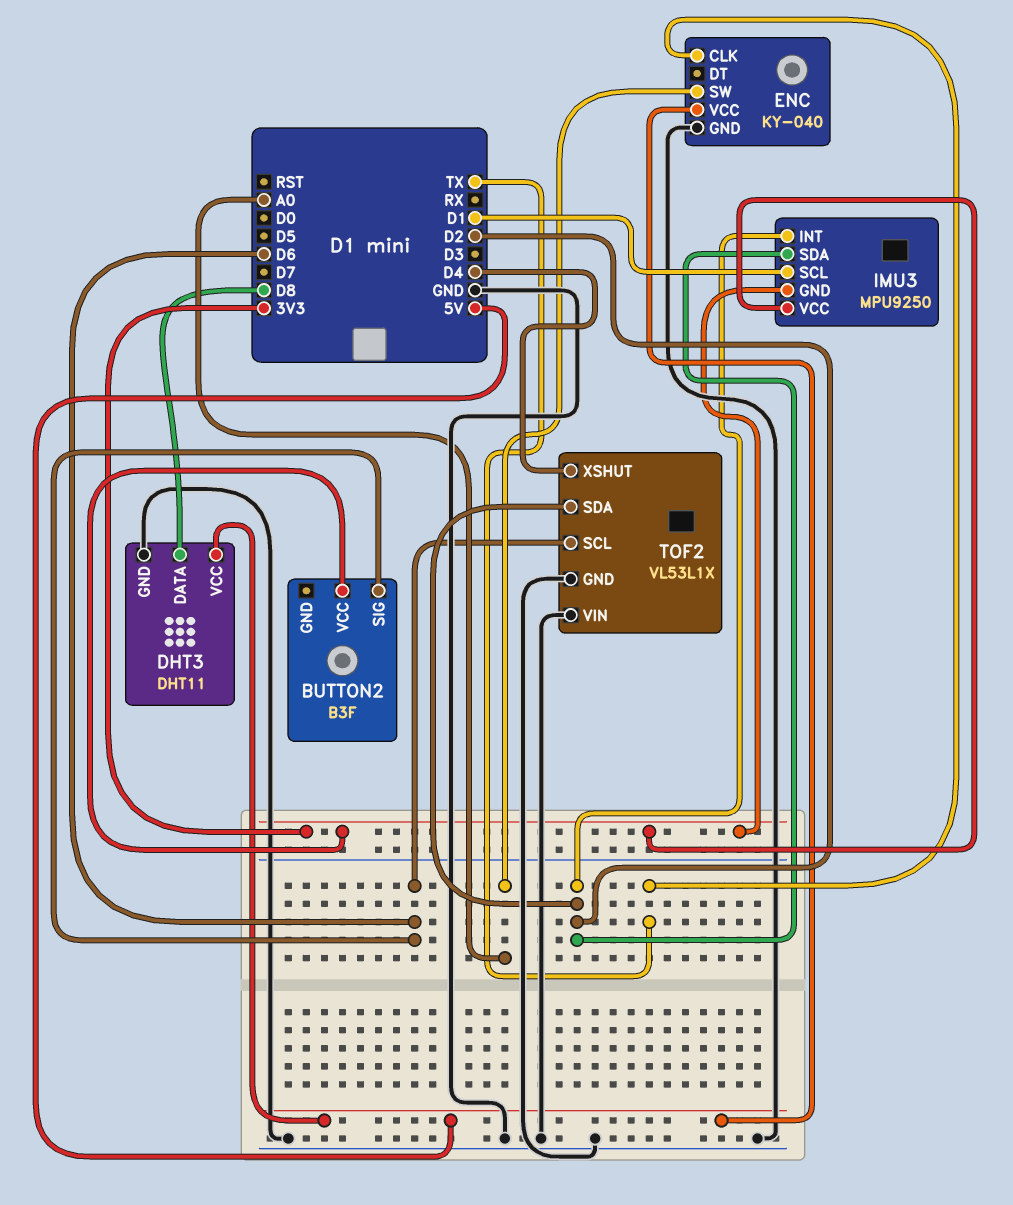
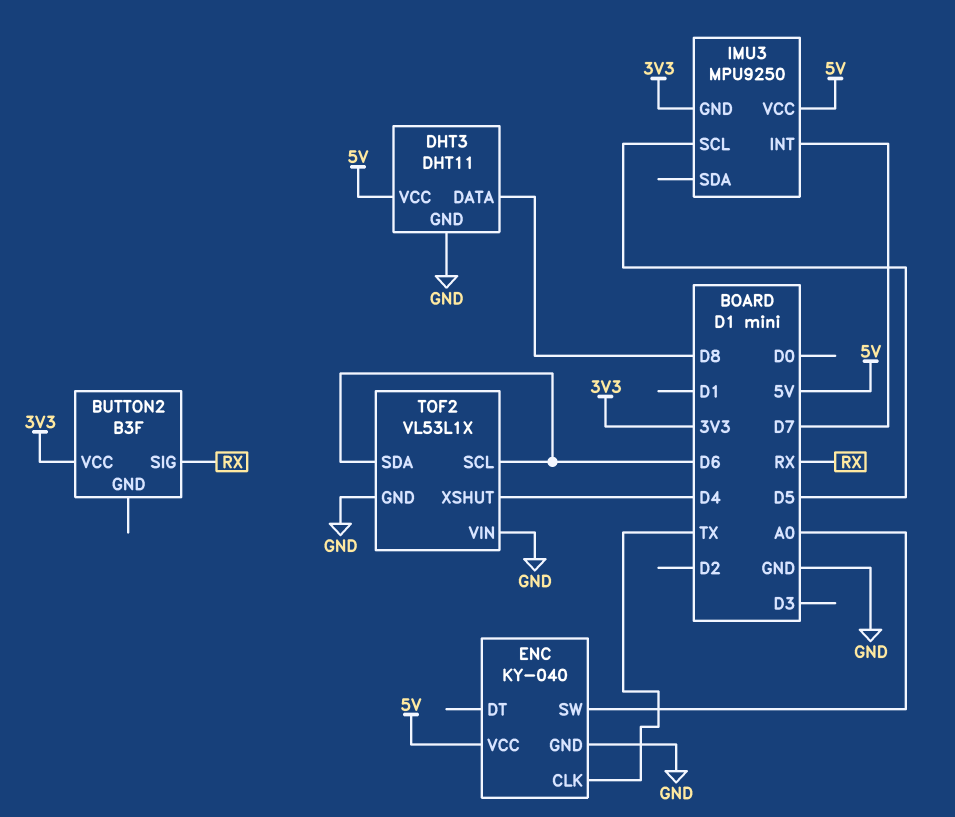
BUTTON2 pin SIG: D6 -> RX
IMU3 pin INT: D2 -> D7
IMU3 pin SCL: D1 -> D5
IMU3 pin SDA: D2 -> none
IMU3 pin VCC: 3V3 -> 5V
TOF2 pin SDA: D2 -> D6

